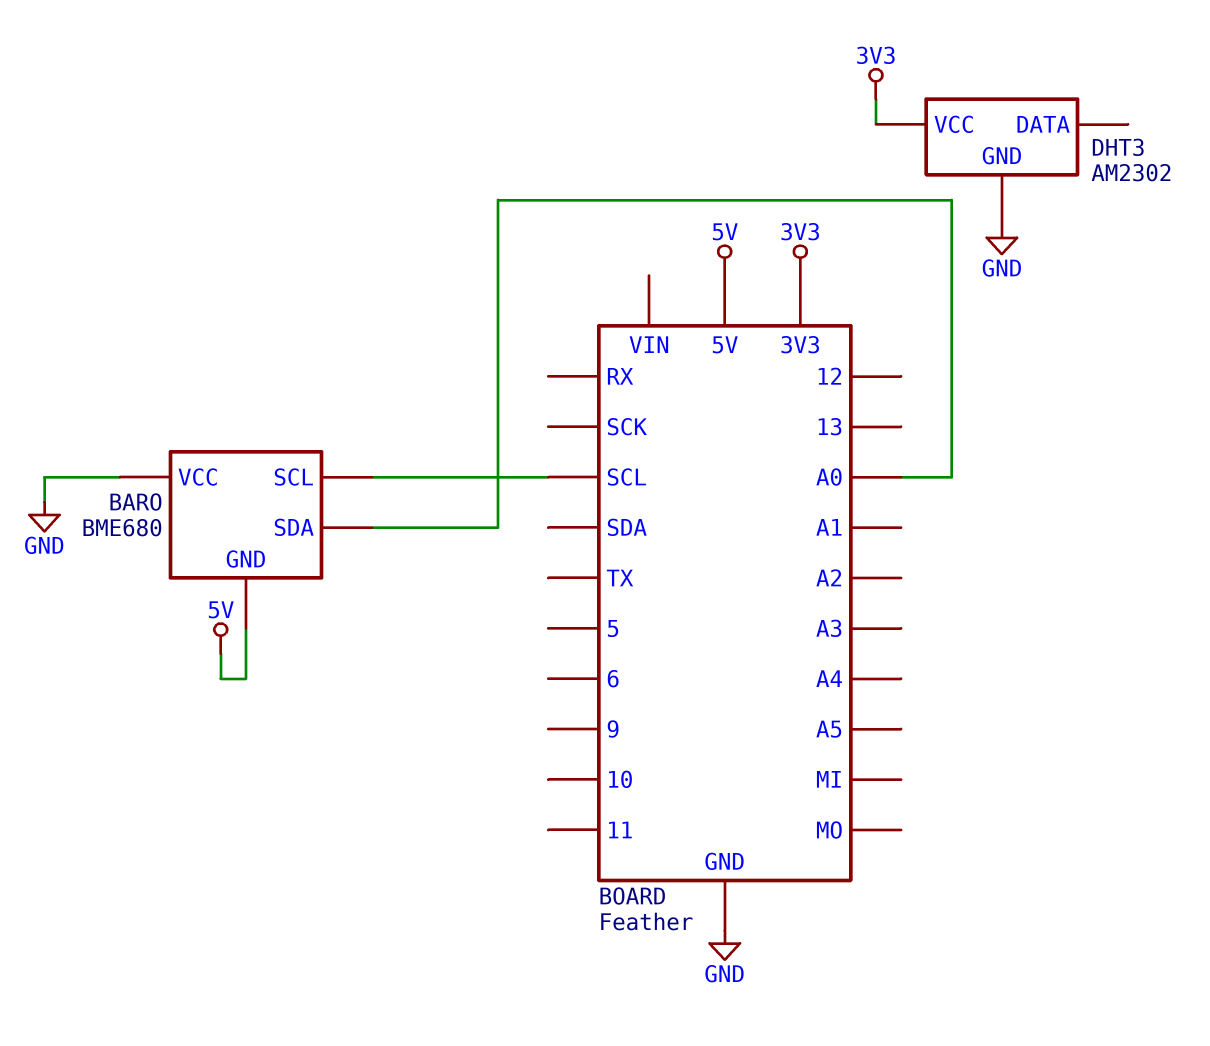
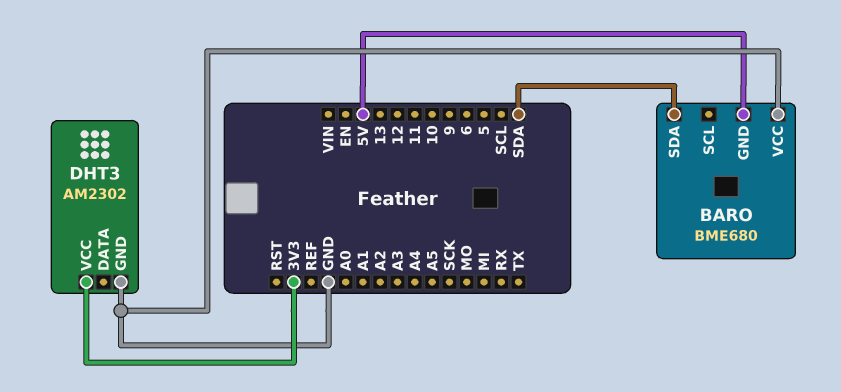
BARO pin SCL: SCL -> none
BARO pin SDA: A0 -> SDA

